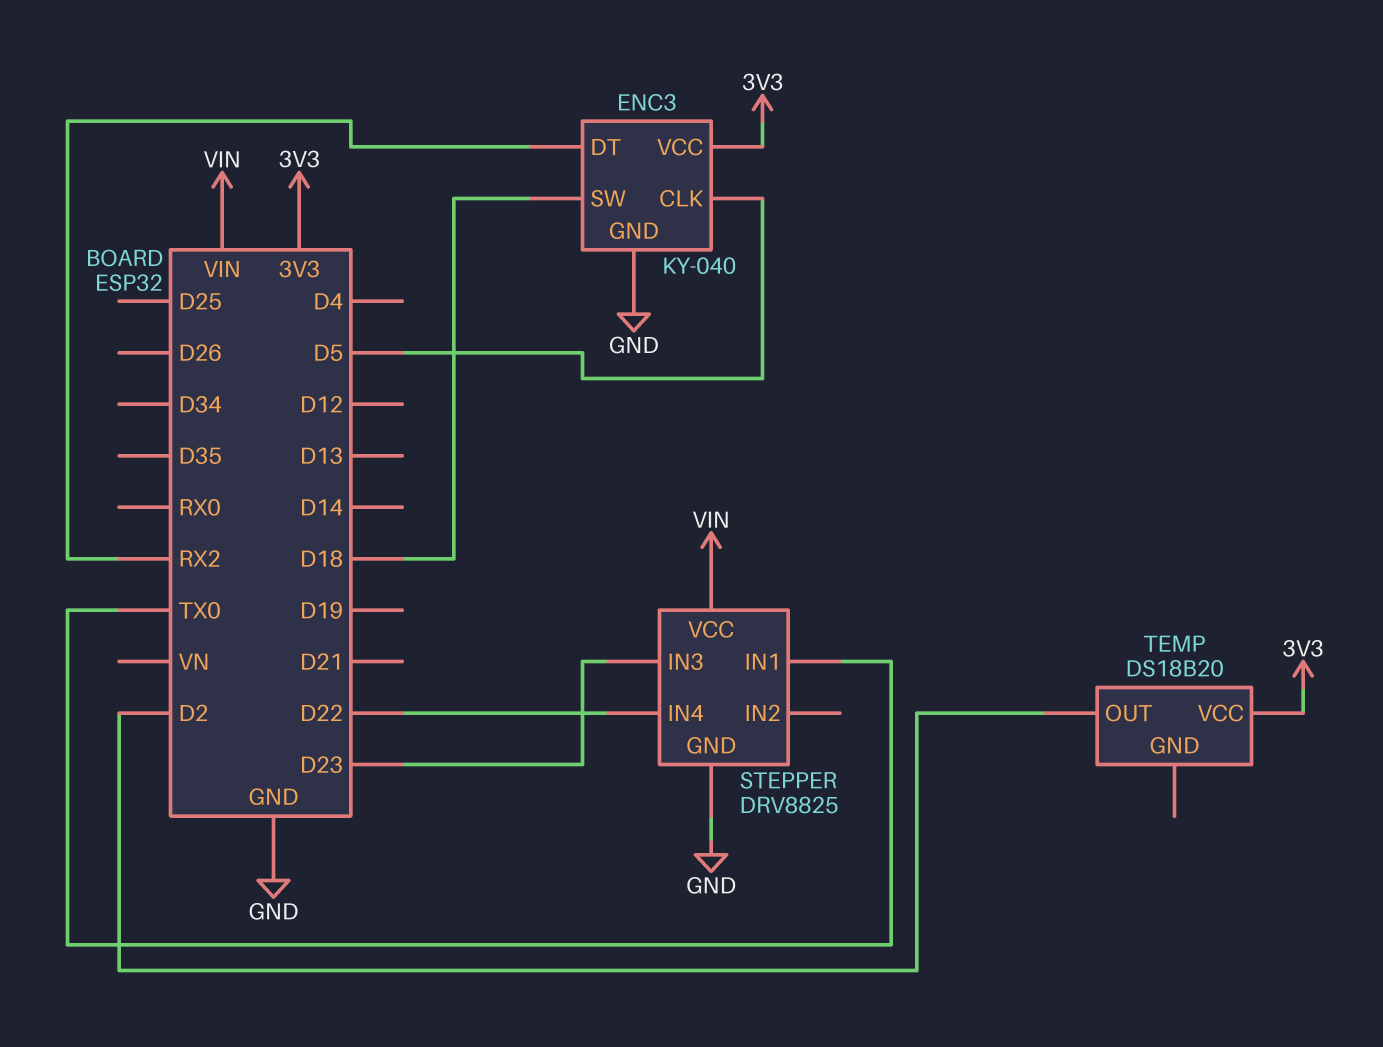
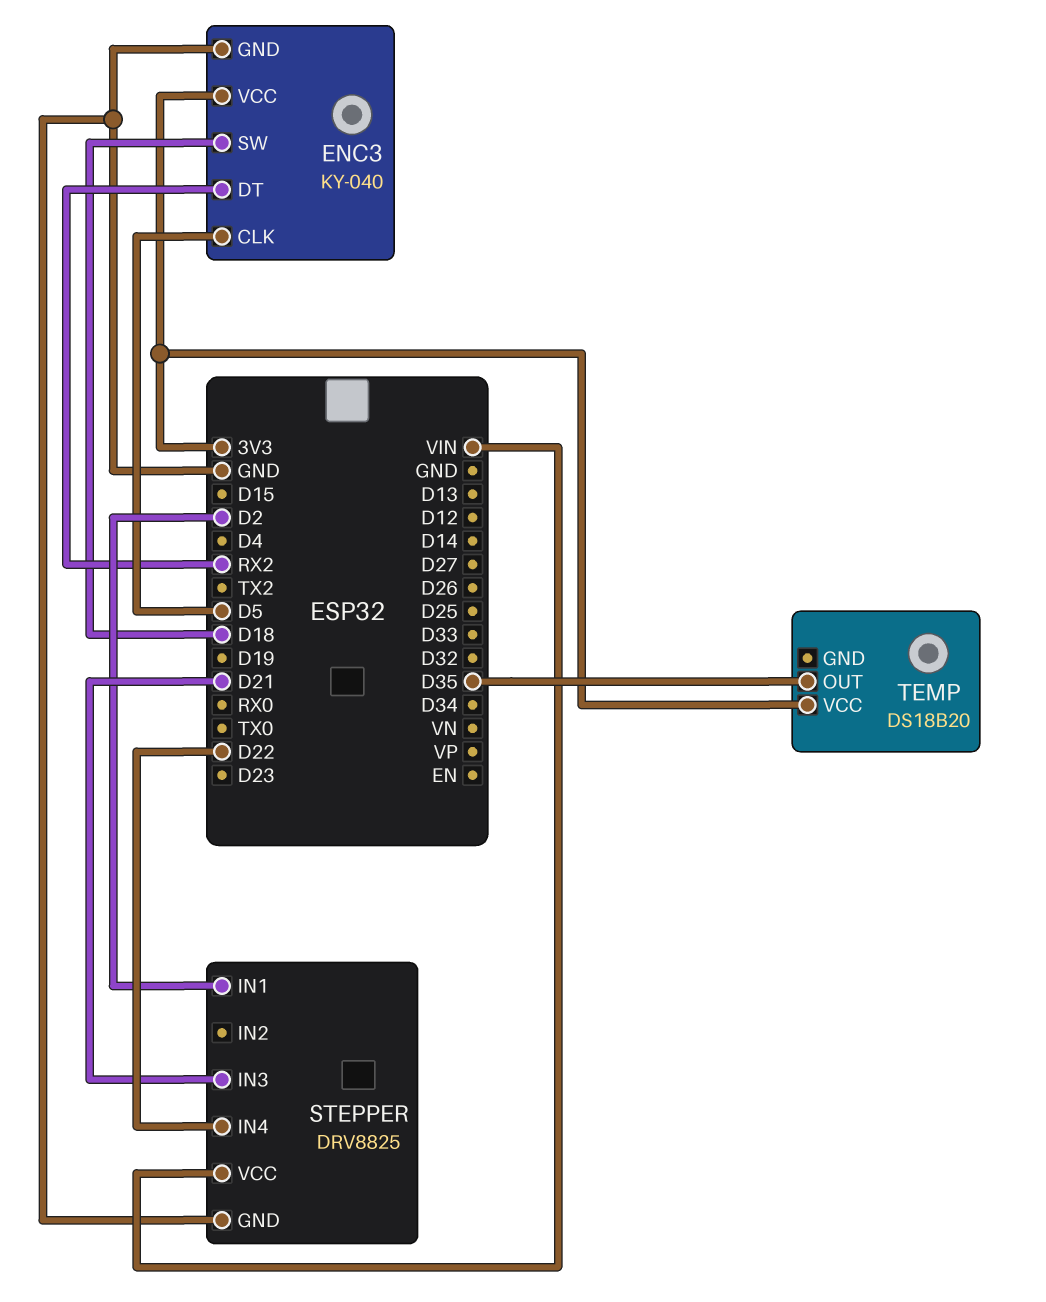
STEPPER pin IN1: TX0 -> D2
STEPPER pin IN3: D23 -> D21
TEMP pin OUT: D2 -> D35

